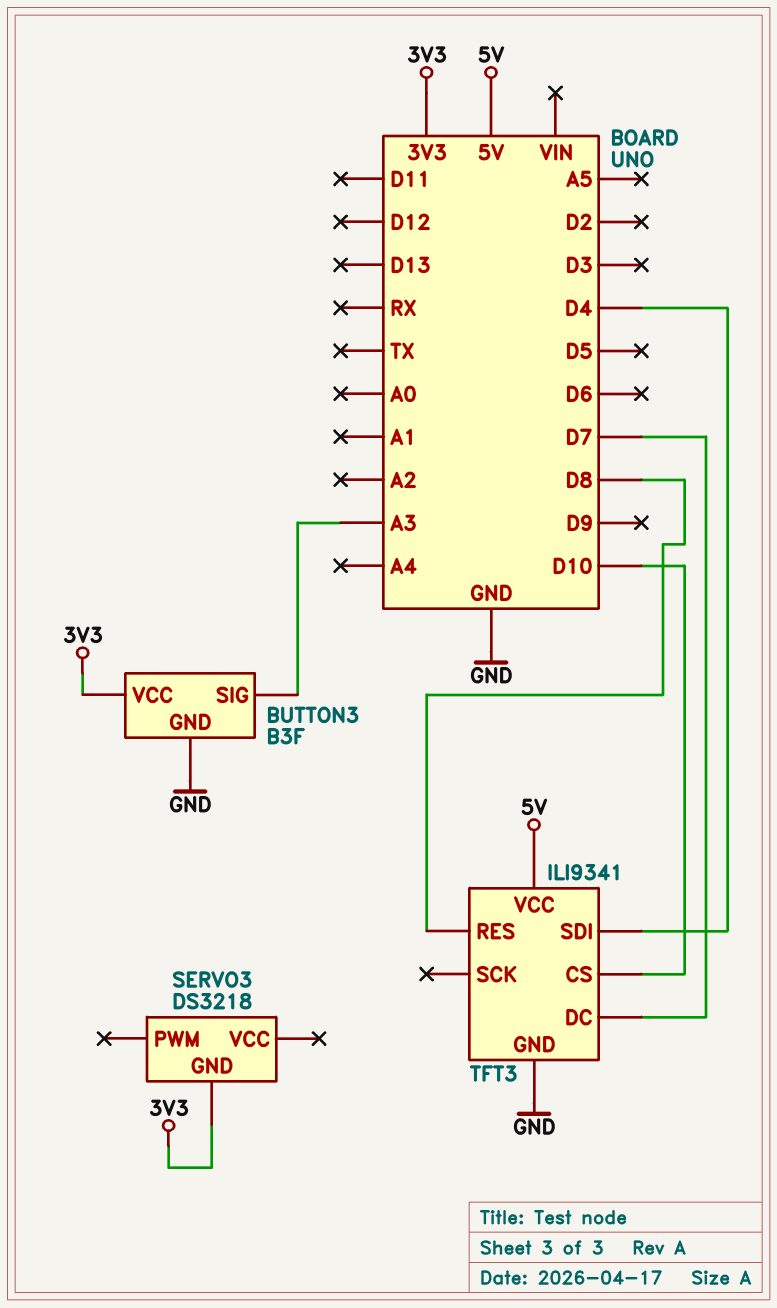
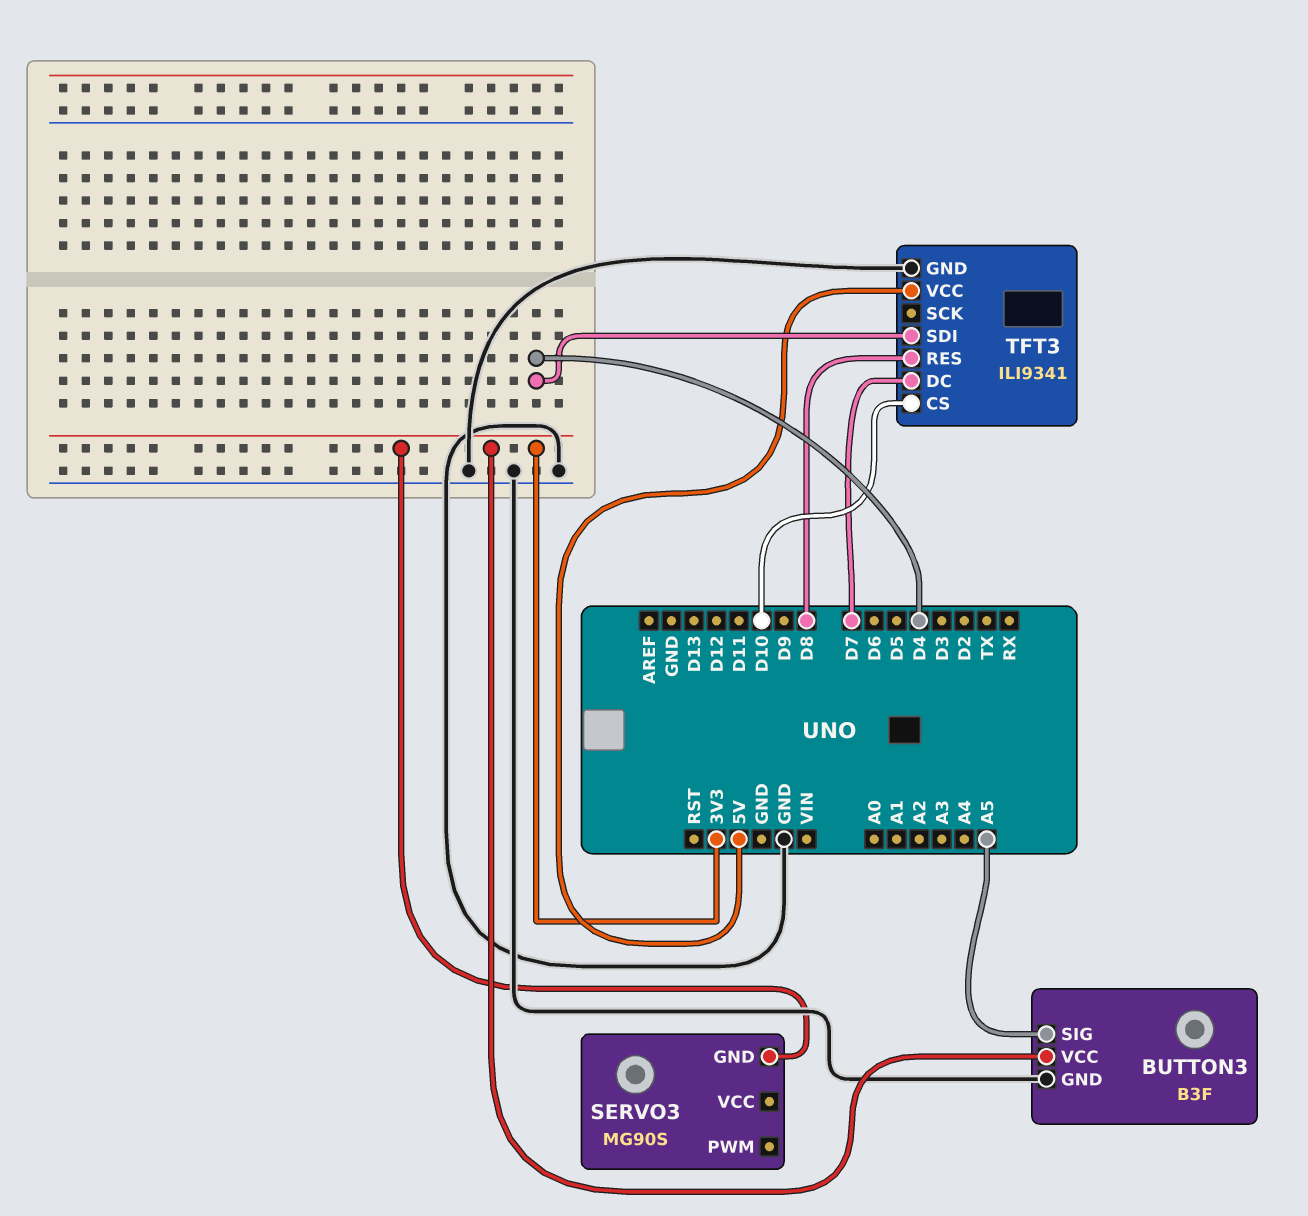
BUTTON3 pin SIG: A3 -> A5
SERVO3: DS3218 -> MG90S

